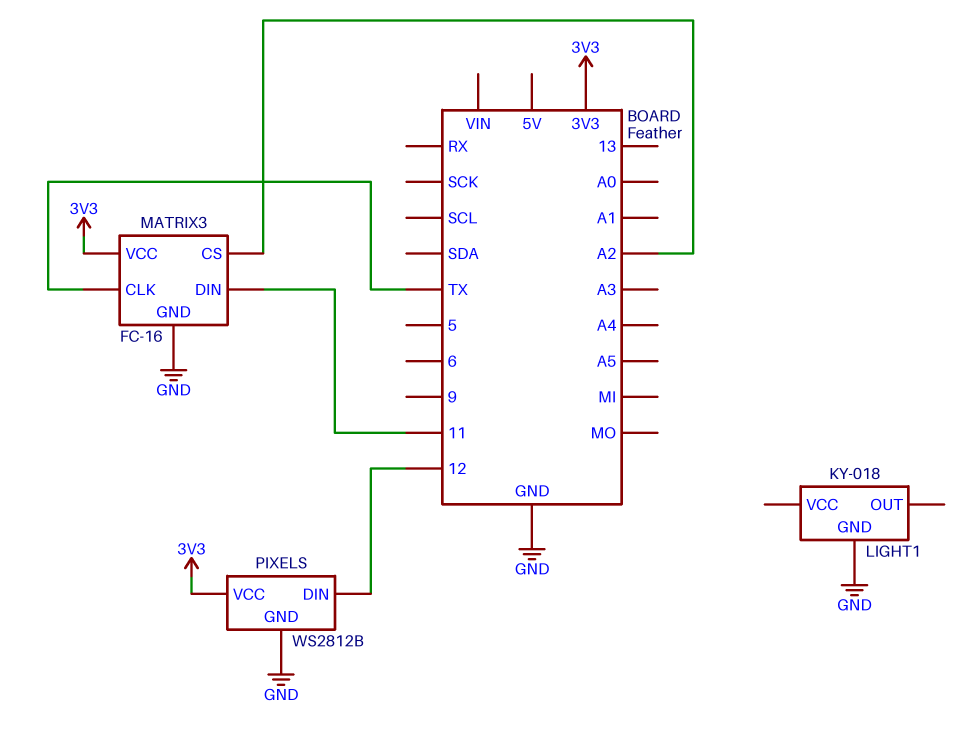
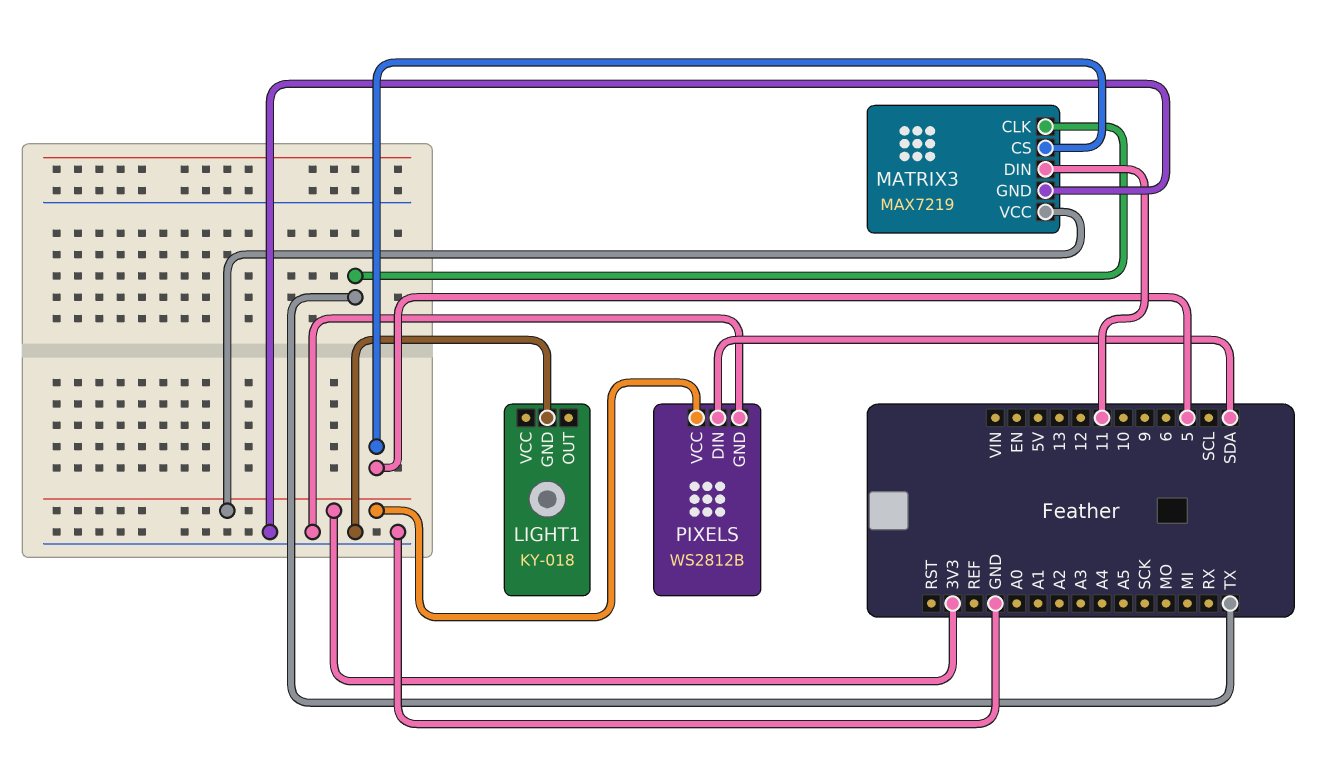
MATRIX3: FC-16 -> MAX7219
MATRIX3 pin CS: A2 -> 5
PIXELS pin DIN: 12 -> SDA

